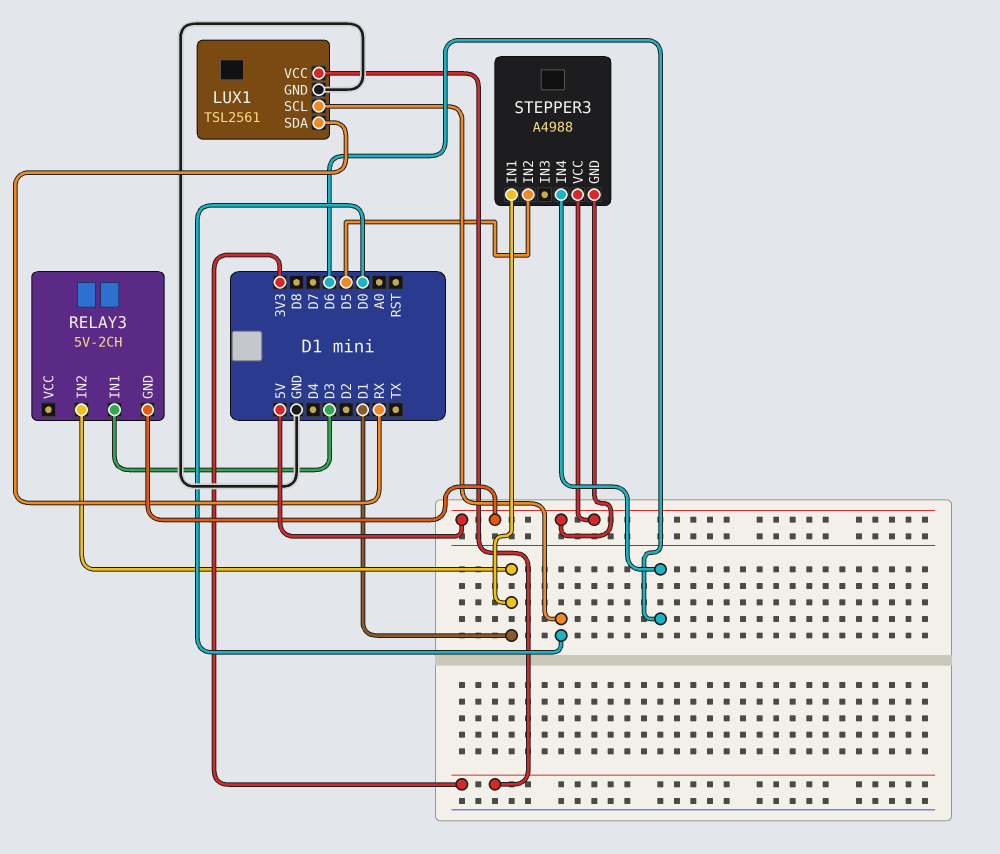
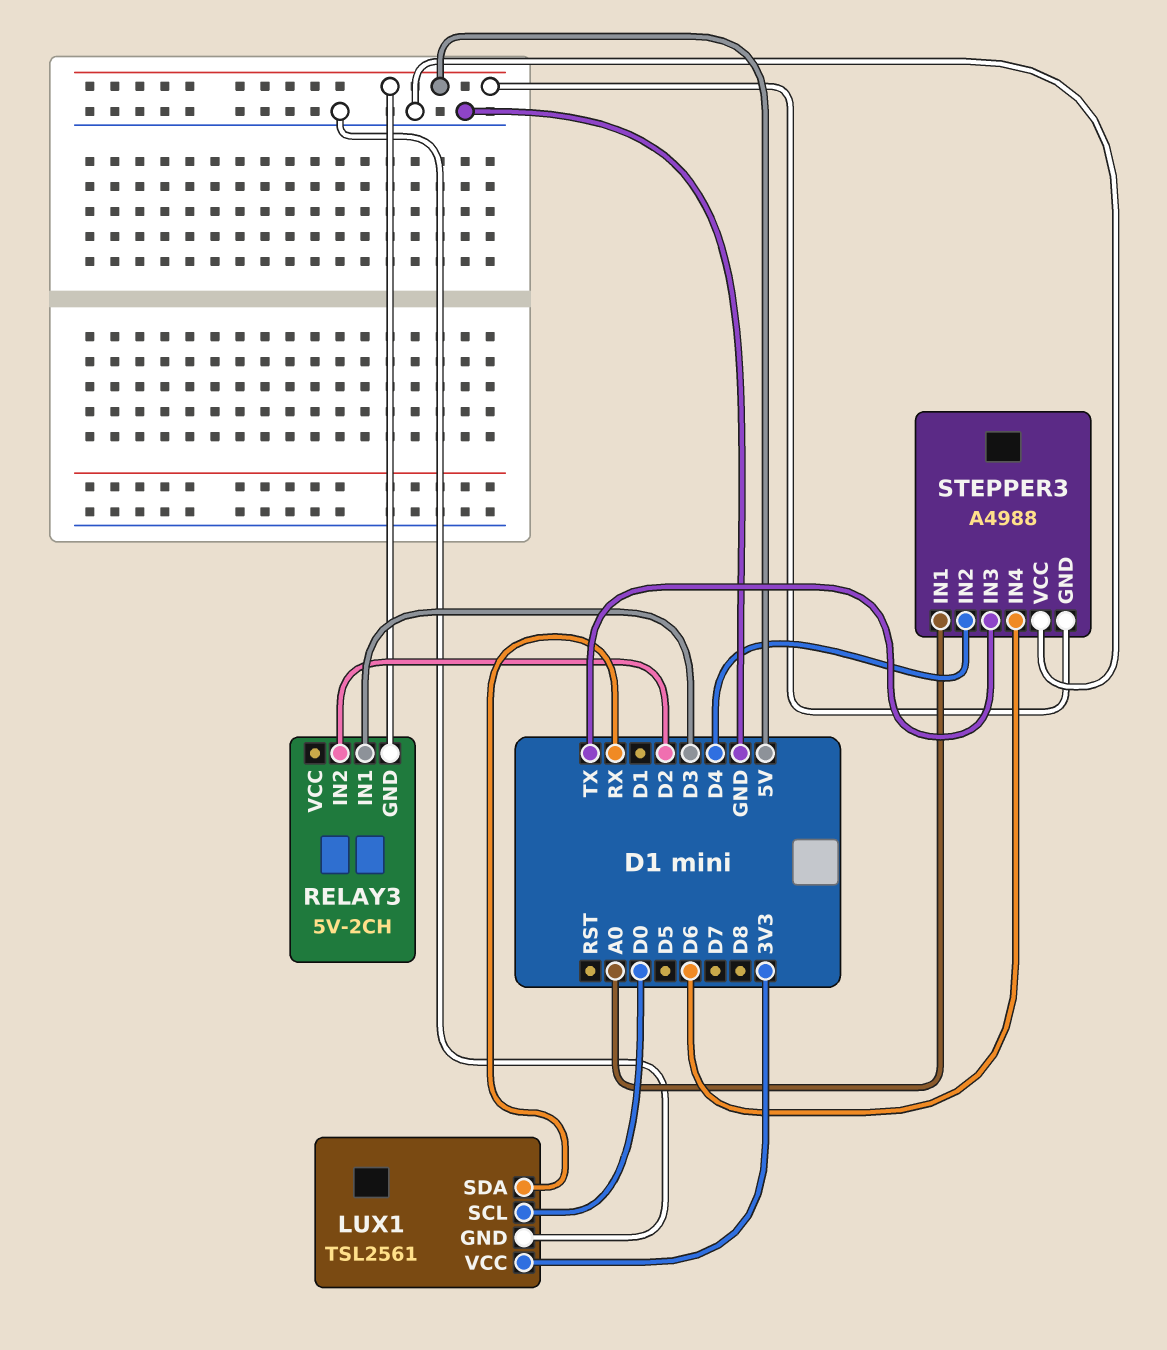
RELAY3 pin IN2: D1 -> D2
STEPPER3 pin IN1: D1 -> A0
STEPPER3 pin IN2: D5 -> D4
STEPPER3 pin IN3: none -> TX
STEPPER3 pin VCC: 5V -> GND

